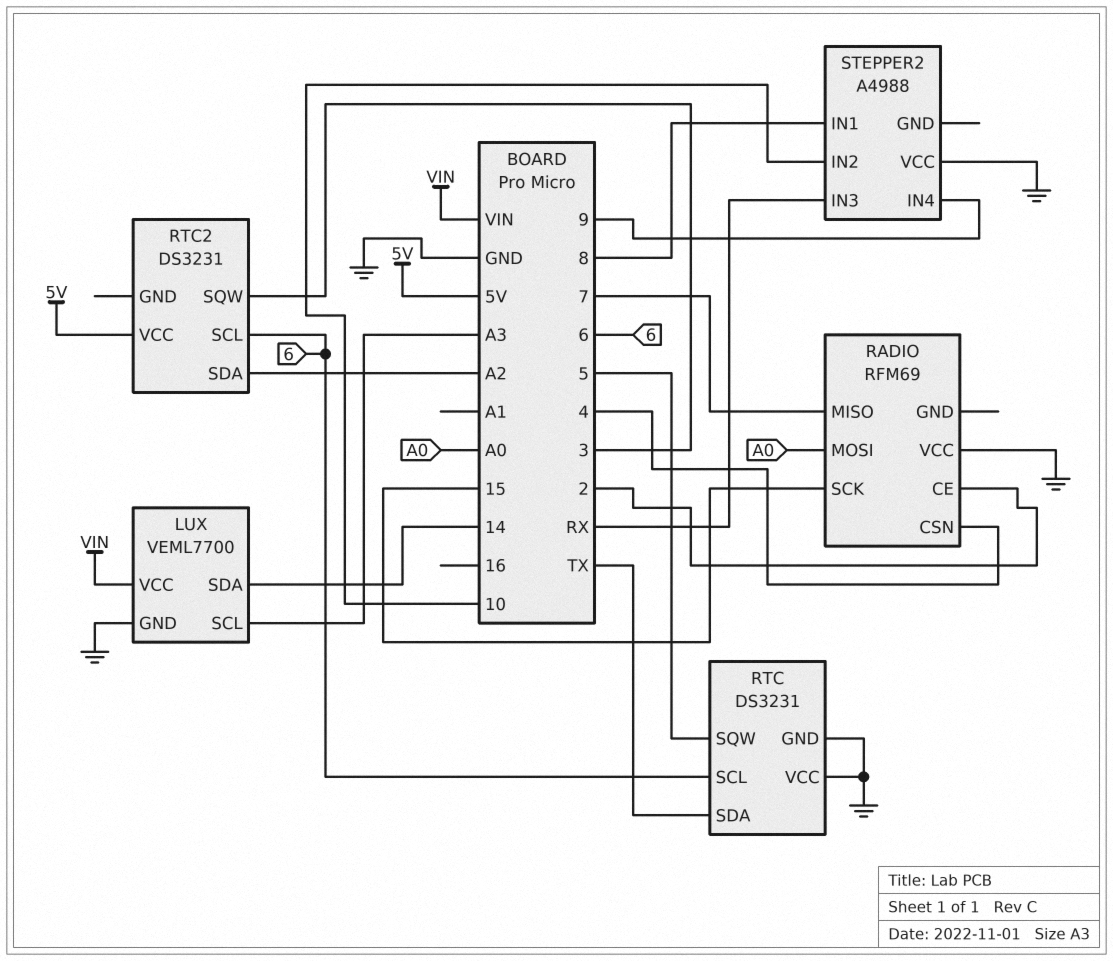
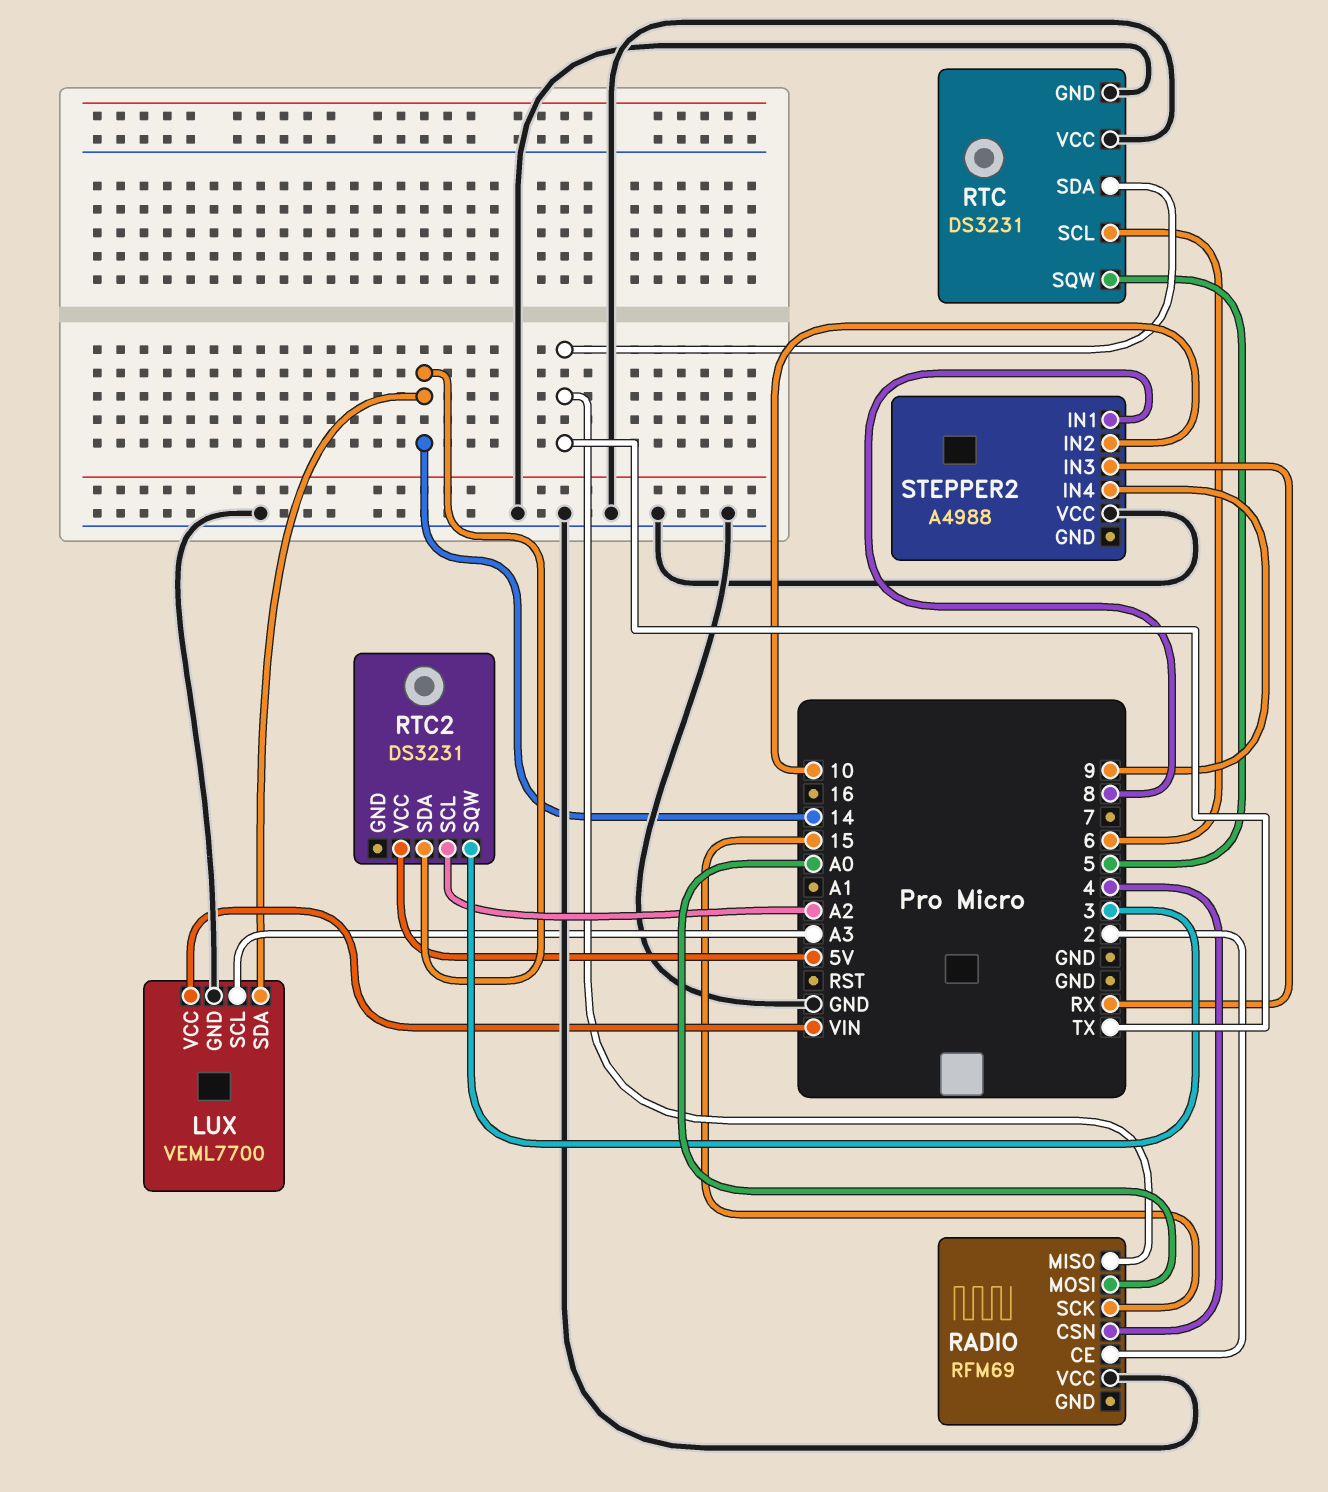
RADIO pin MISO: 7 -> TX
RTC2 pin SCL: 6 -> A2
RTC2 pin SDA: A2 -> 14

